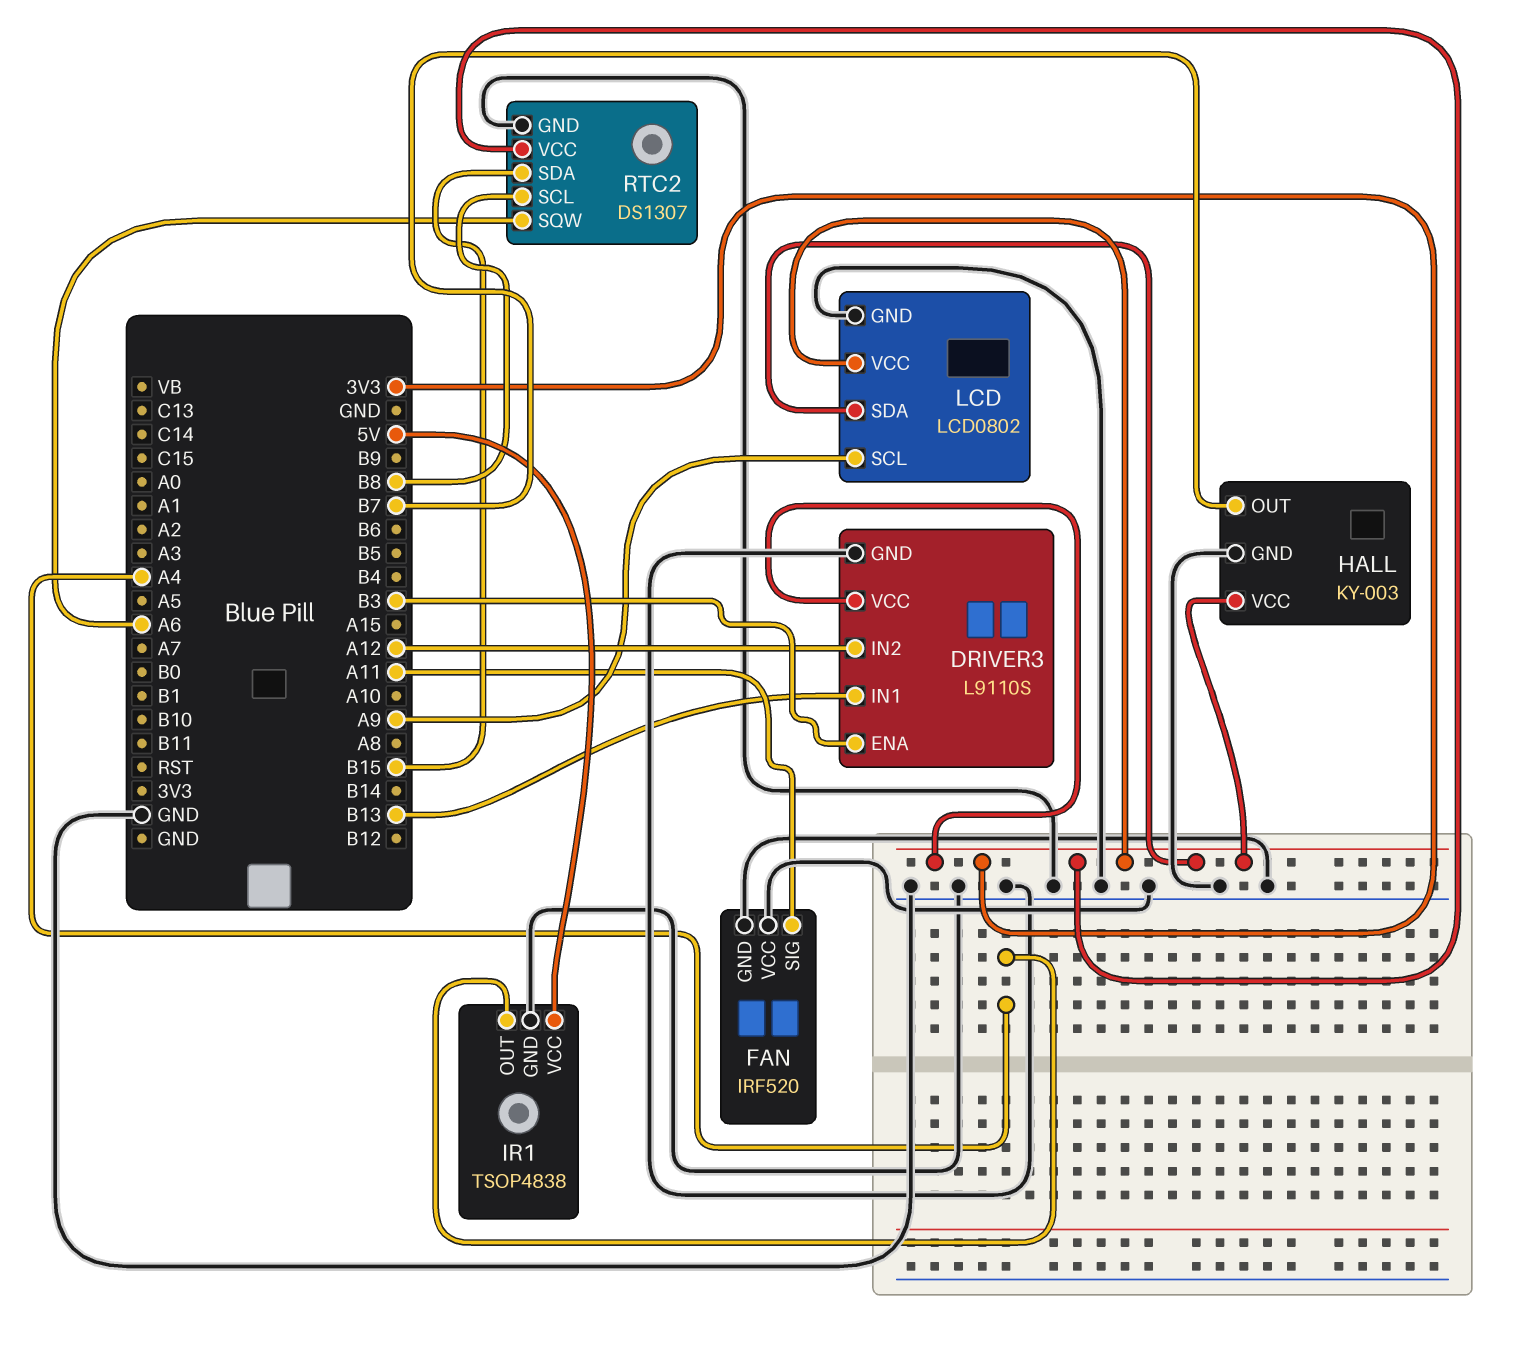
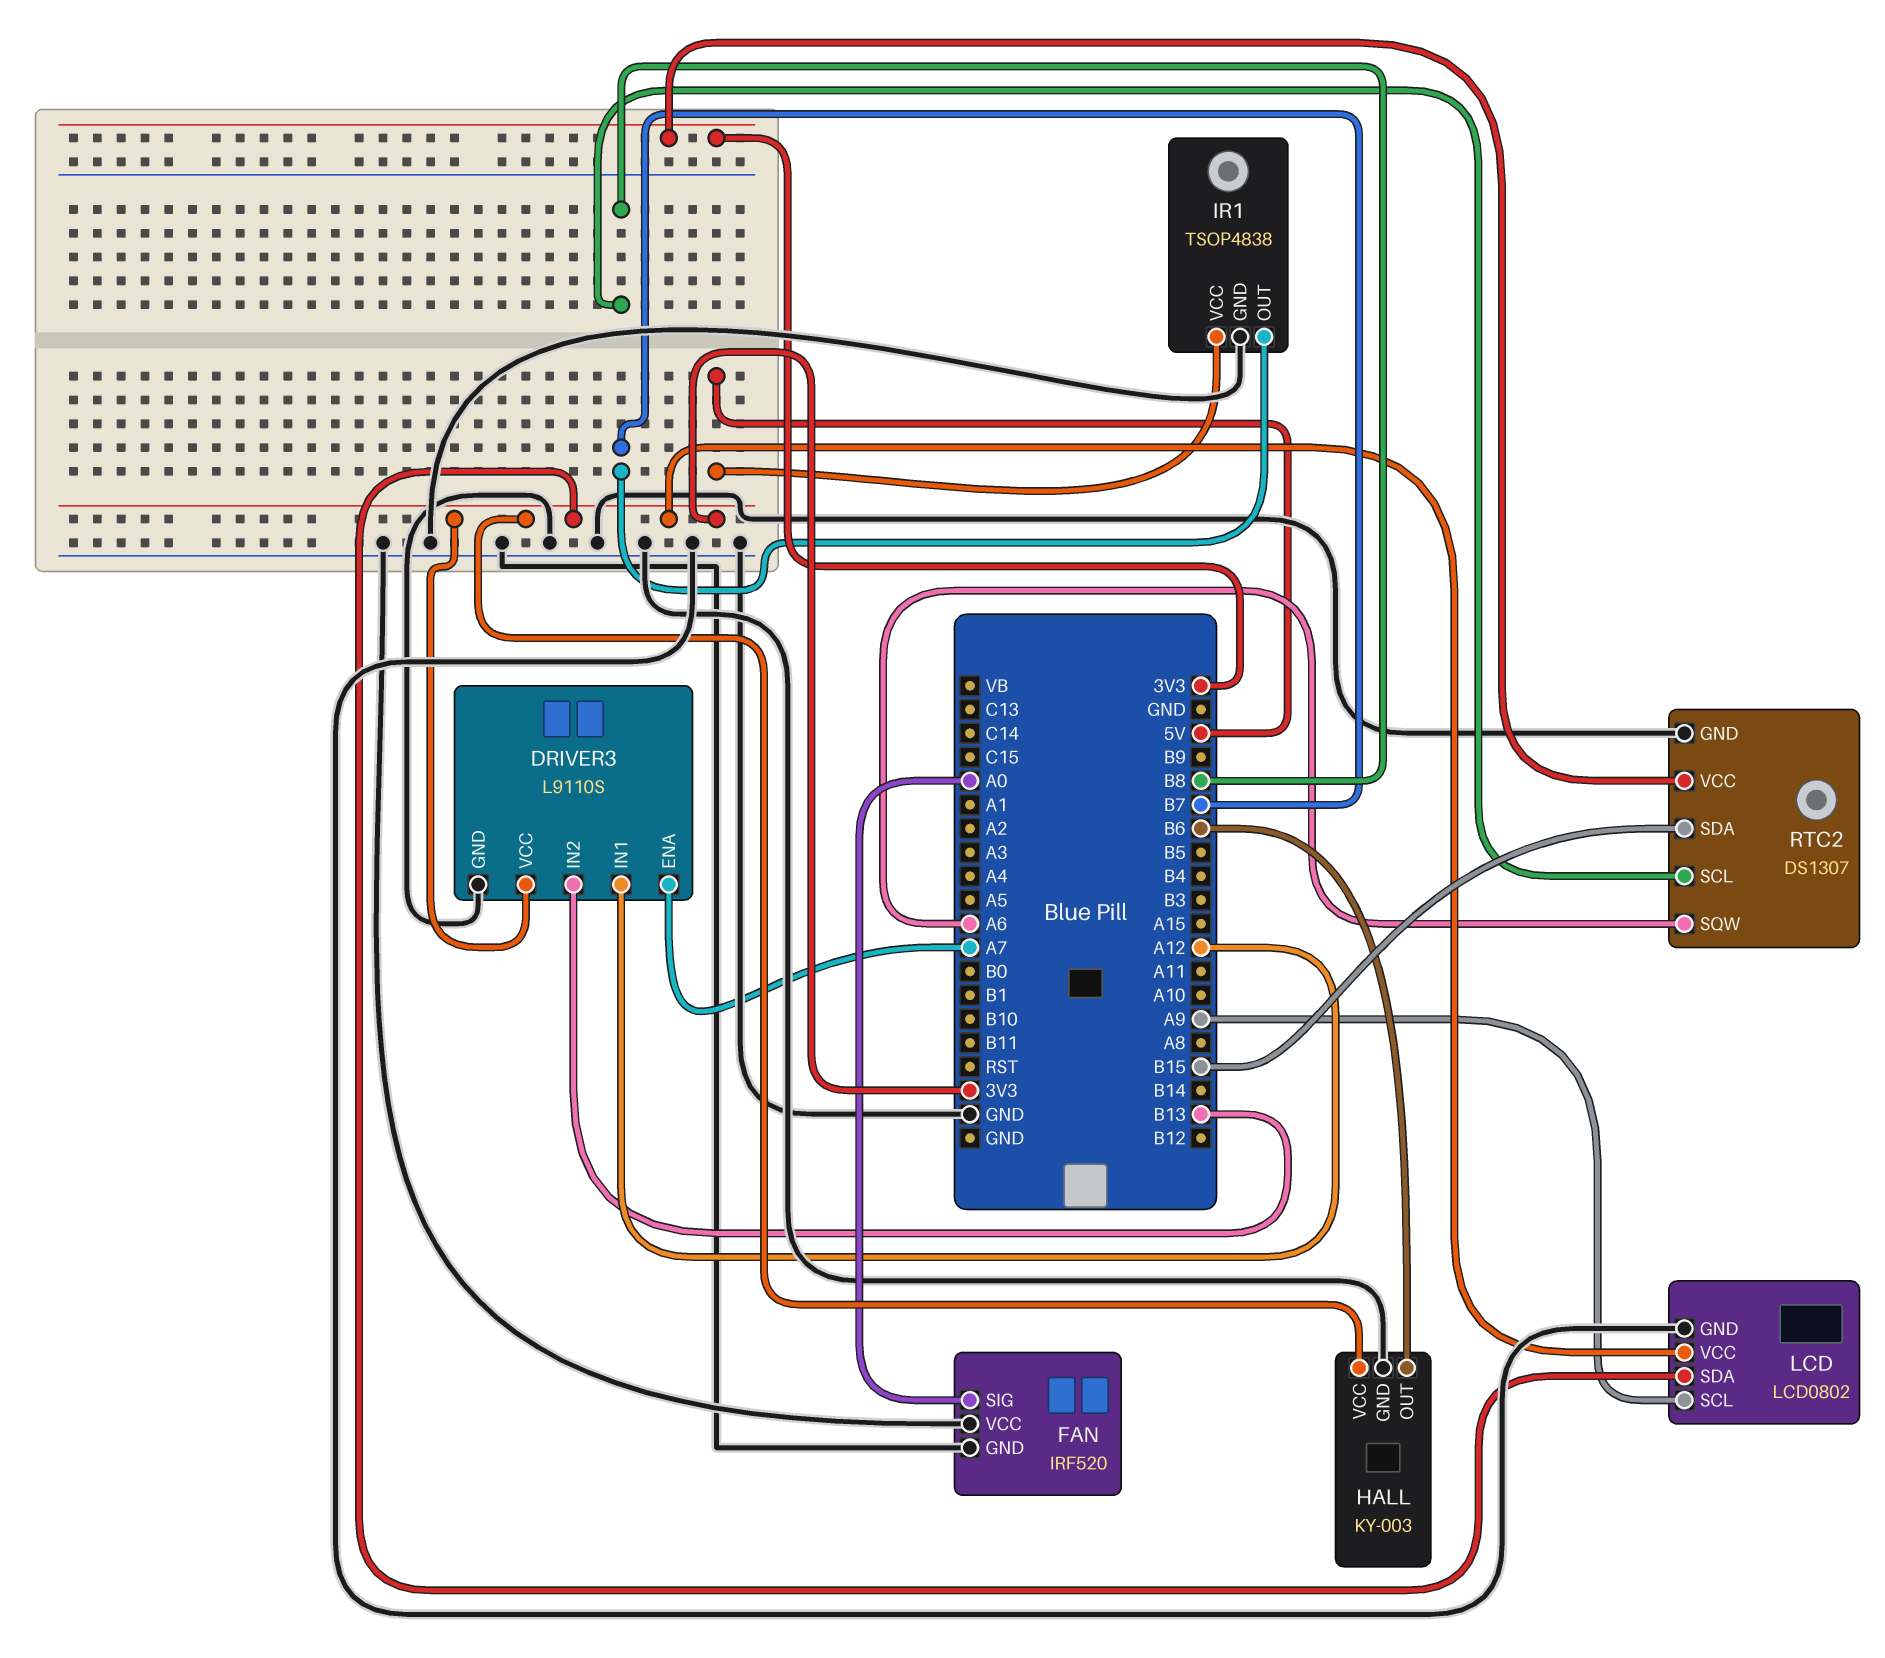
DRIVER3 pin ENA: B3 -> A7
DRIVER3 pin IN1: B13 -> A12
DRIVER3 pin IN2: A12 -> B13
FAN pin SIG: A11 -> A0
HALL pin OUT: B7 -> B6
IR1 pin OUT: A4 -> B7

